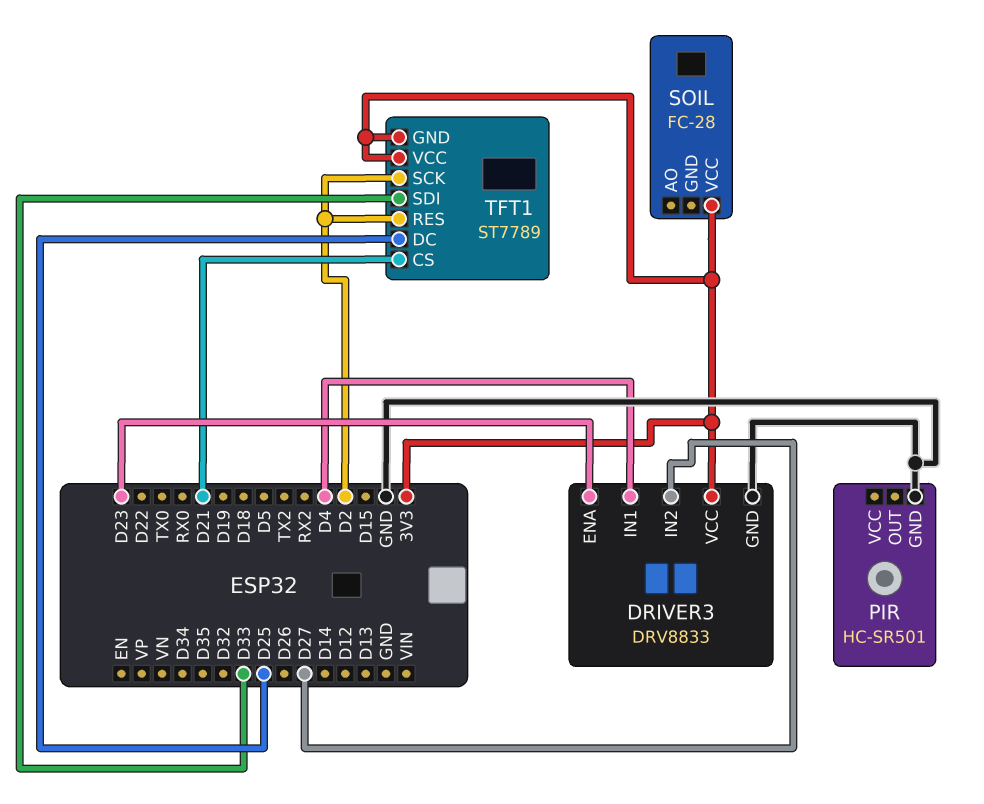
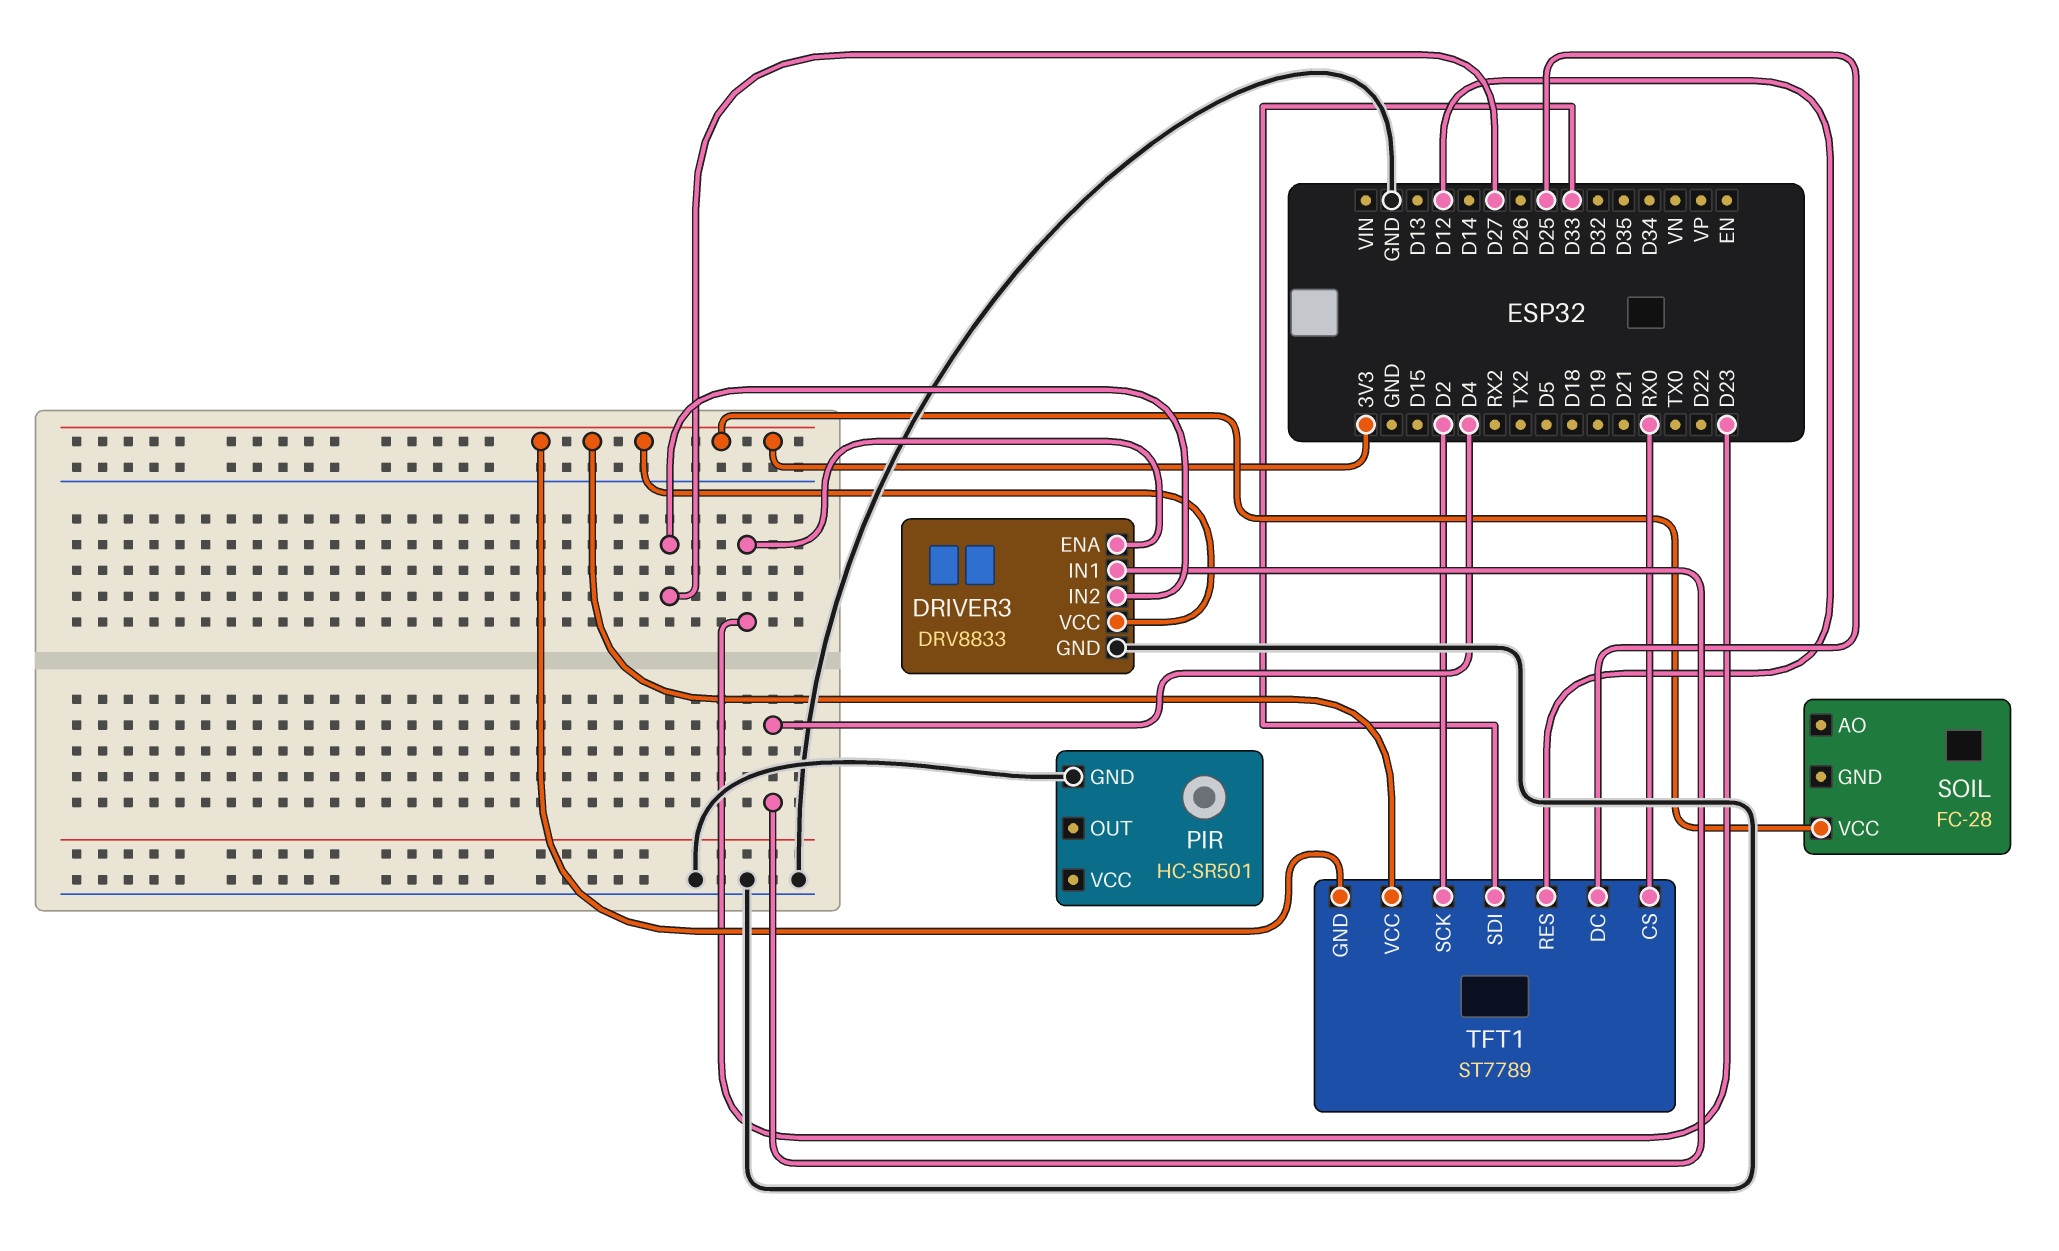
TFT1 pin CS: D21 -> RX0
TFT1 pin RES: D2 -> D12

